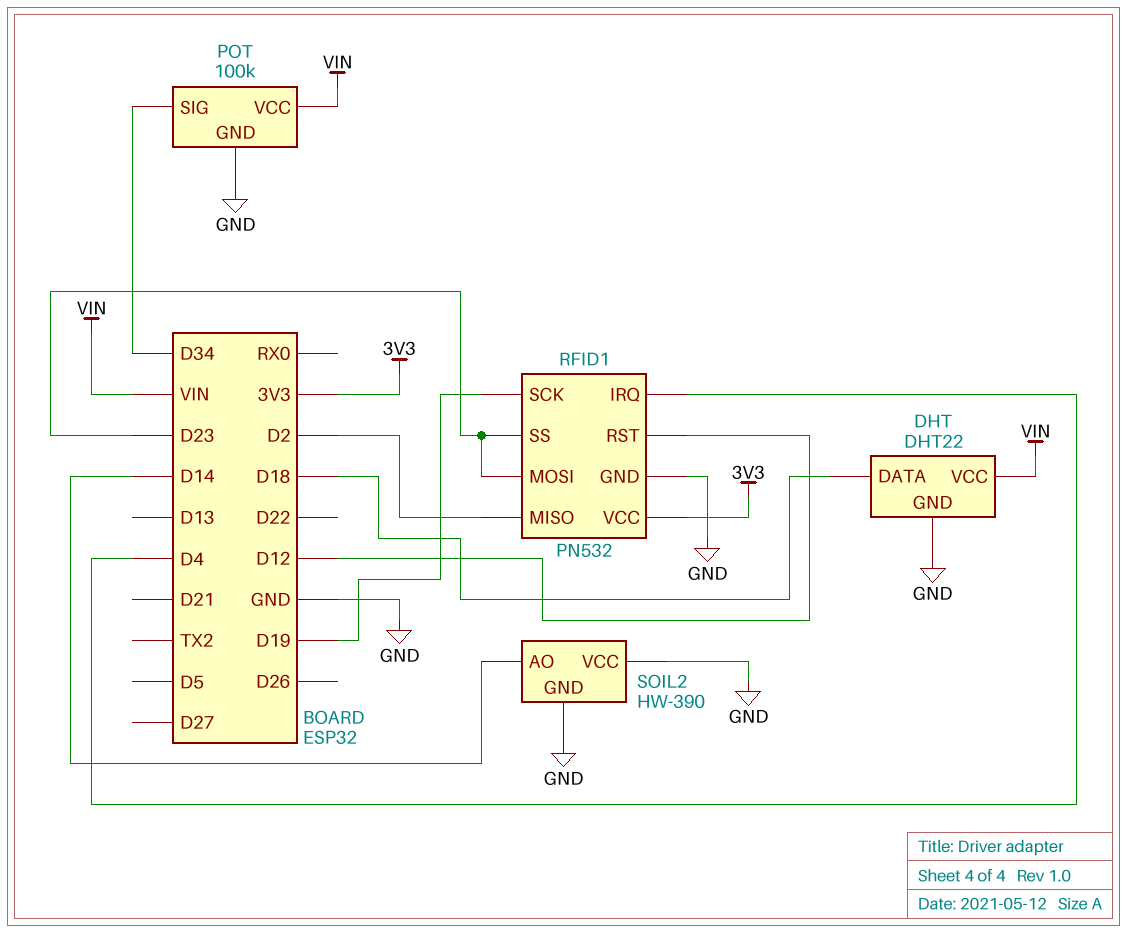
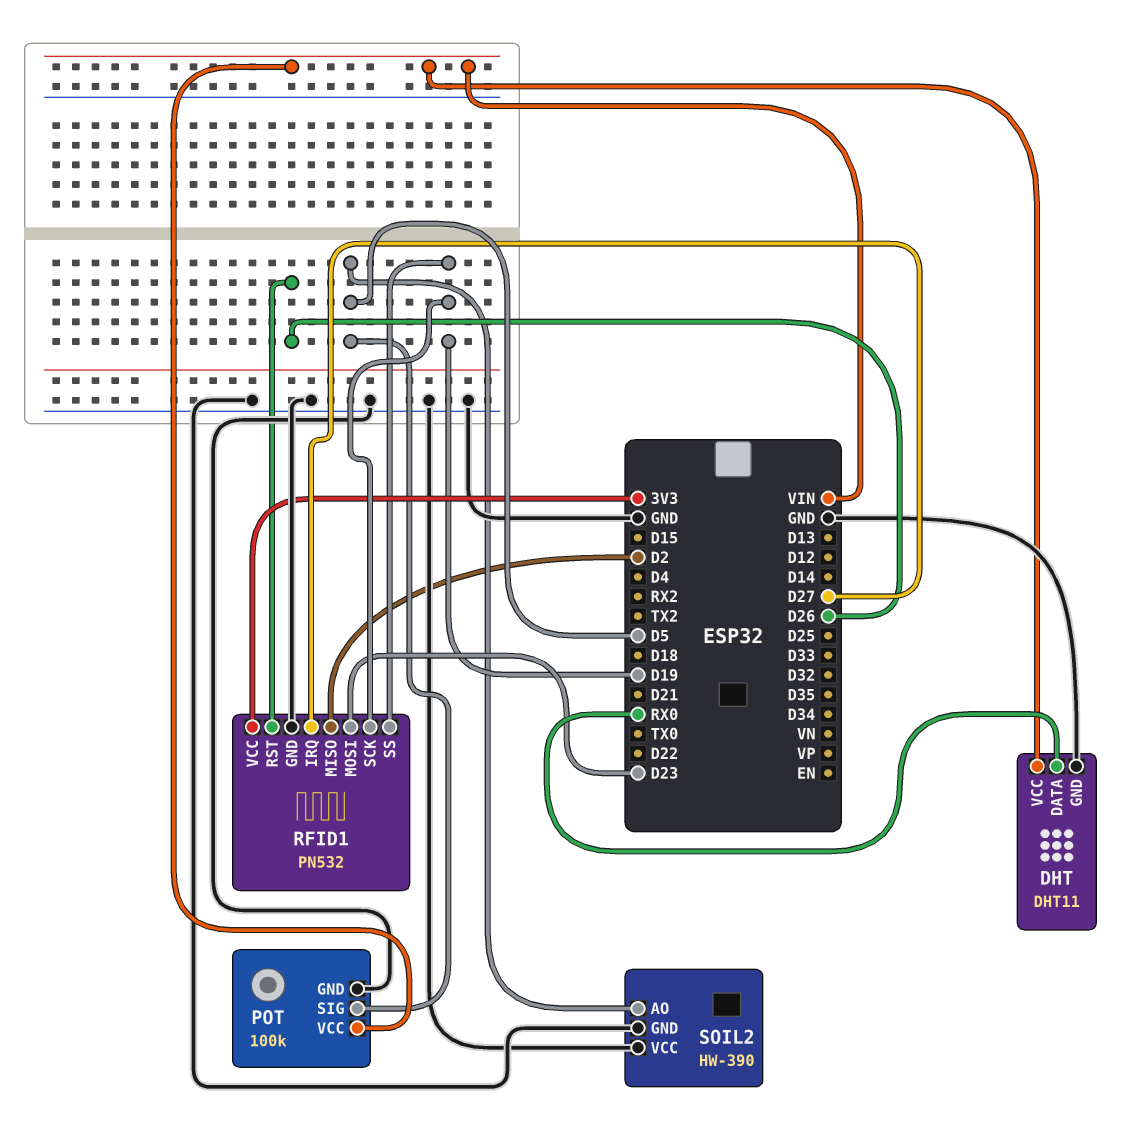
DHT: DHT22 -> DHT11
DHT pin DATA: D18 -> RX0
POT pin SIG: D34 -> D5
RFID1 pin IRQ: D4 -> D27
RFID1 pin RST: D12 -> D26
RFID1 pin SS: D23 -> D19
SOIL2 pin AO: D14 -> D5

